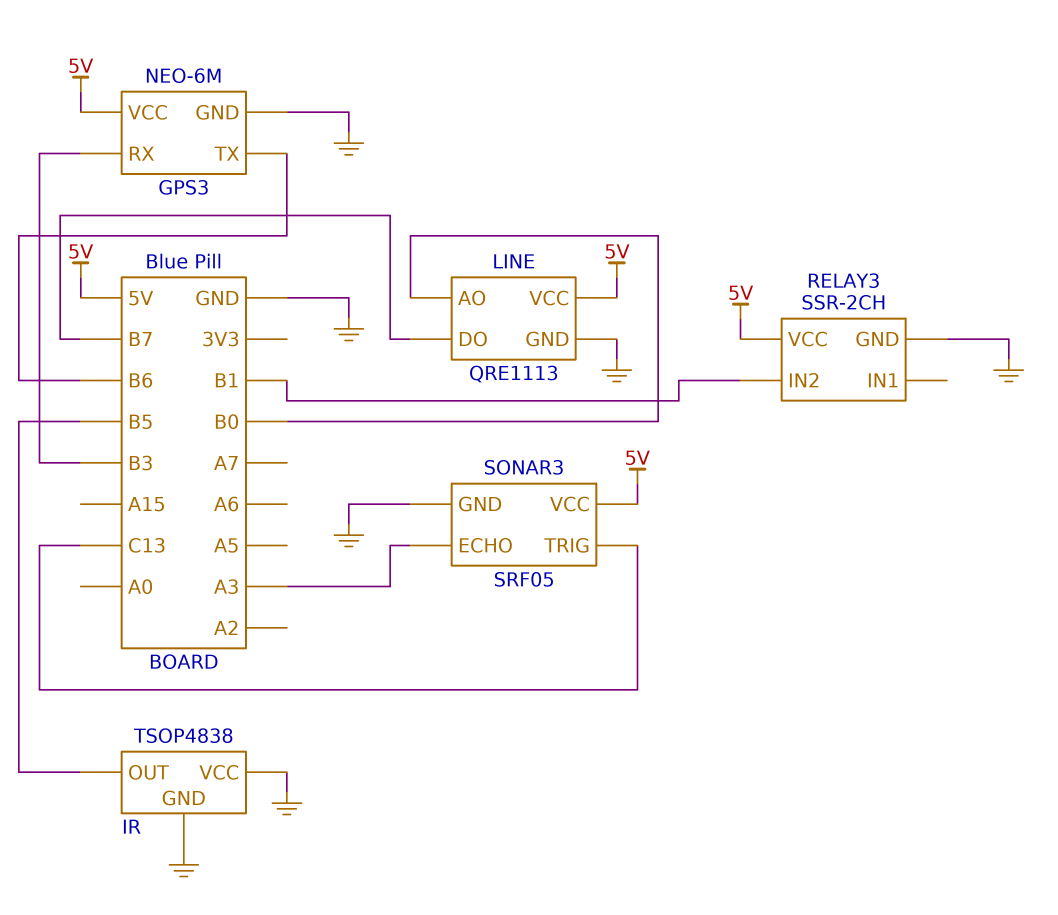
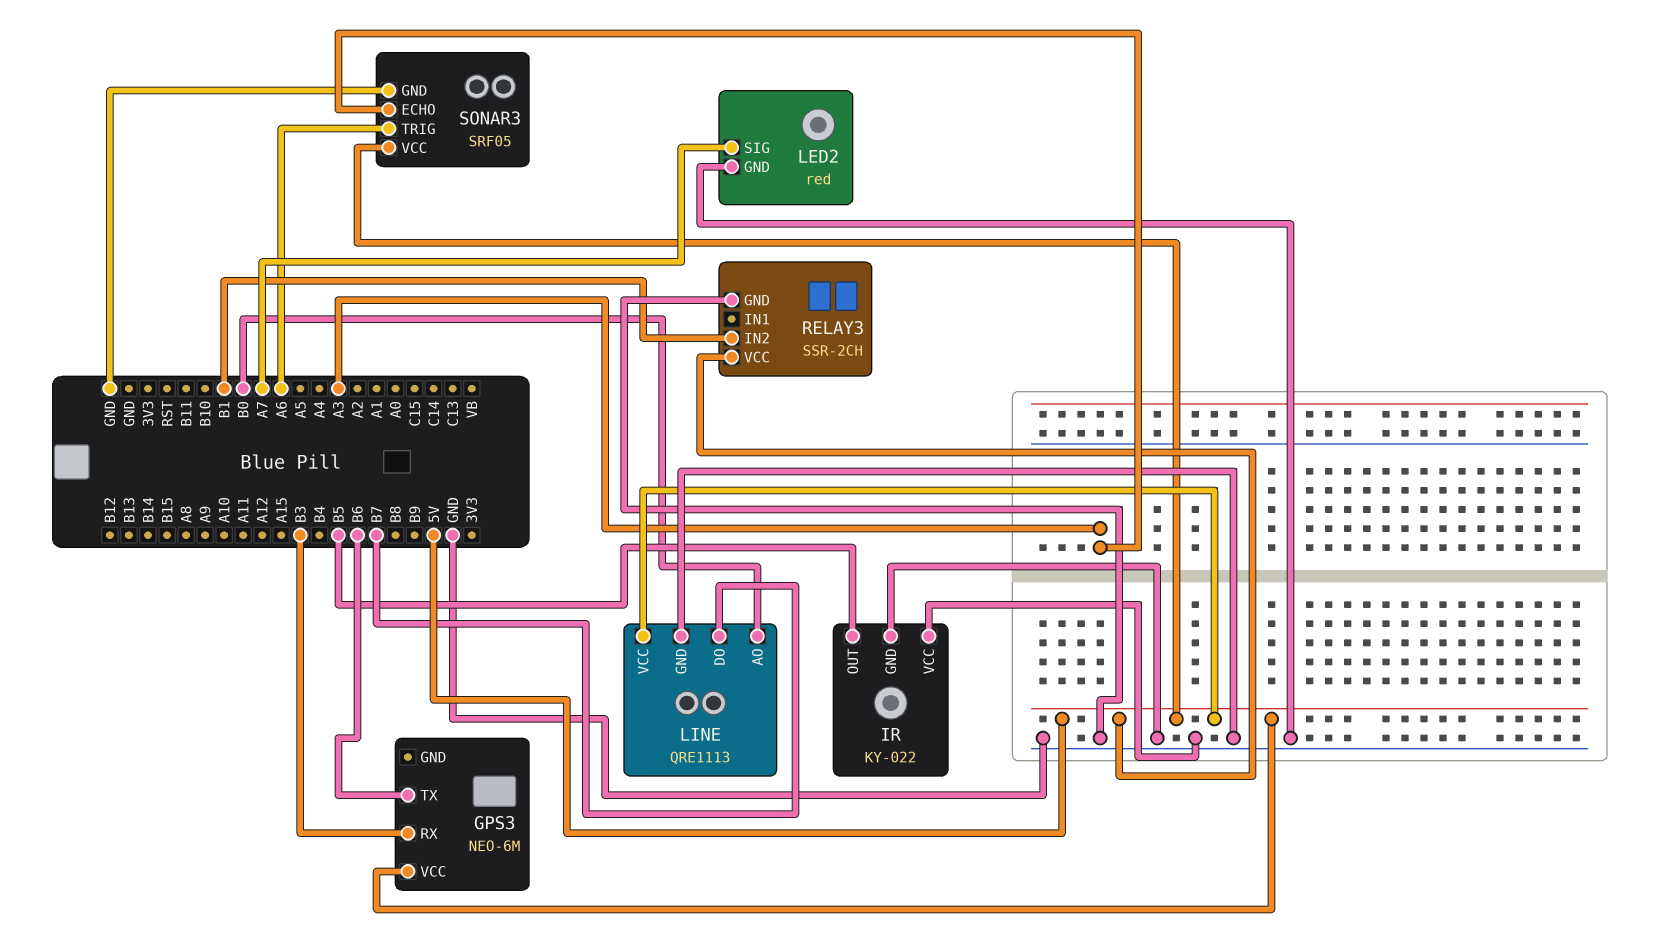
GPS3 pin GND: GND -> none
IR: TSOP4838 -> KY-022
LED2: none -> red
LED2 pin GND: none -> GND
LED2 pin SIG: none -> A7
SONAR3 pin TRIG: C13 -> A6

